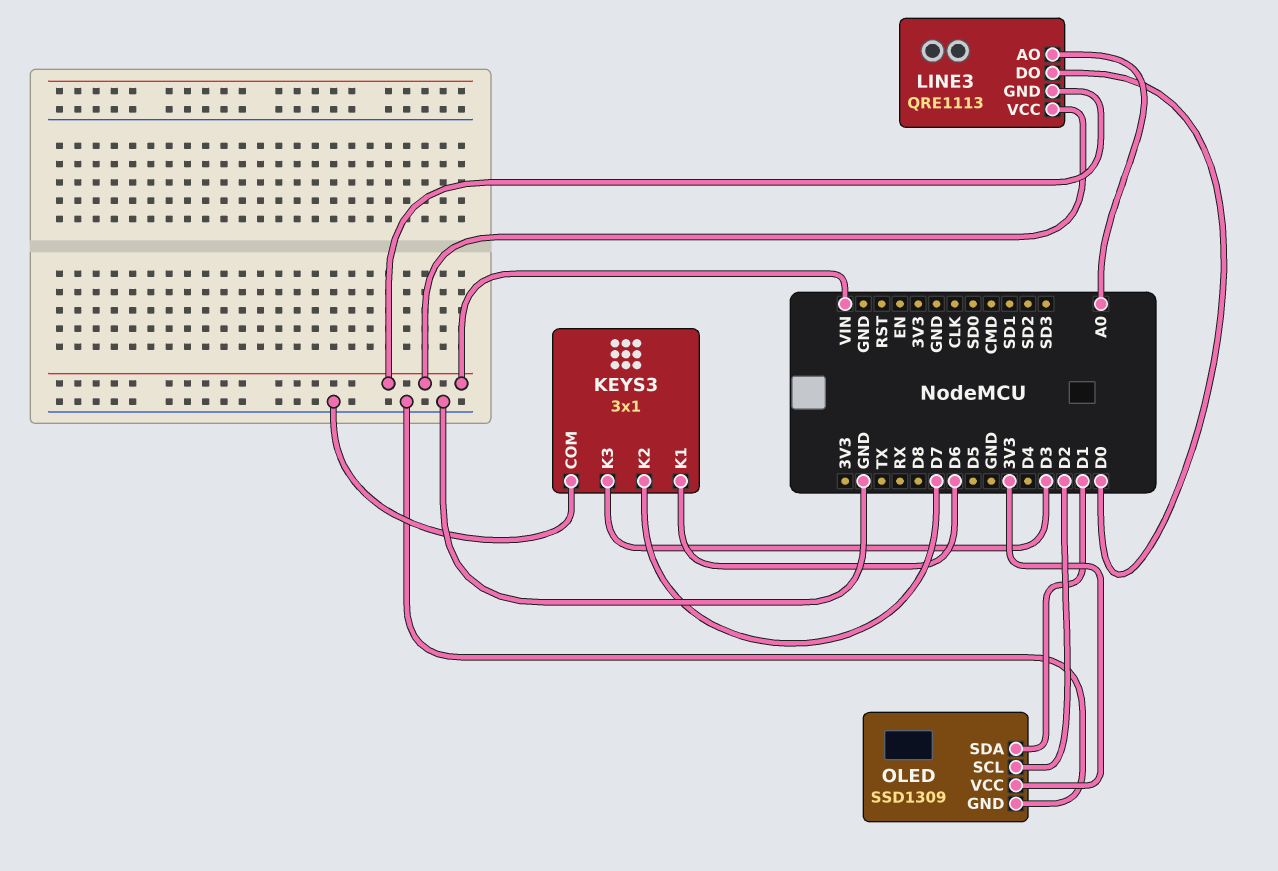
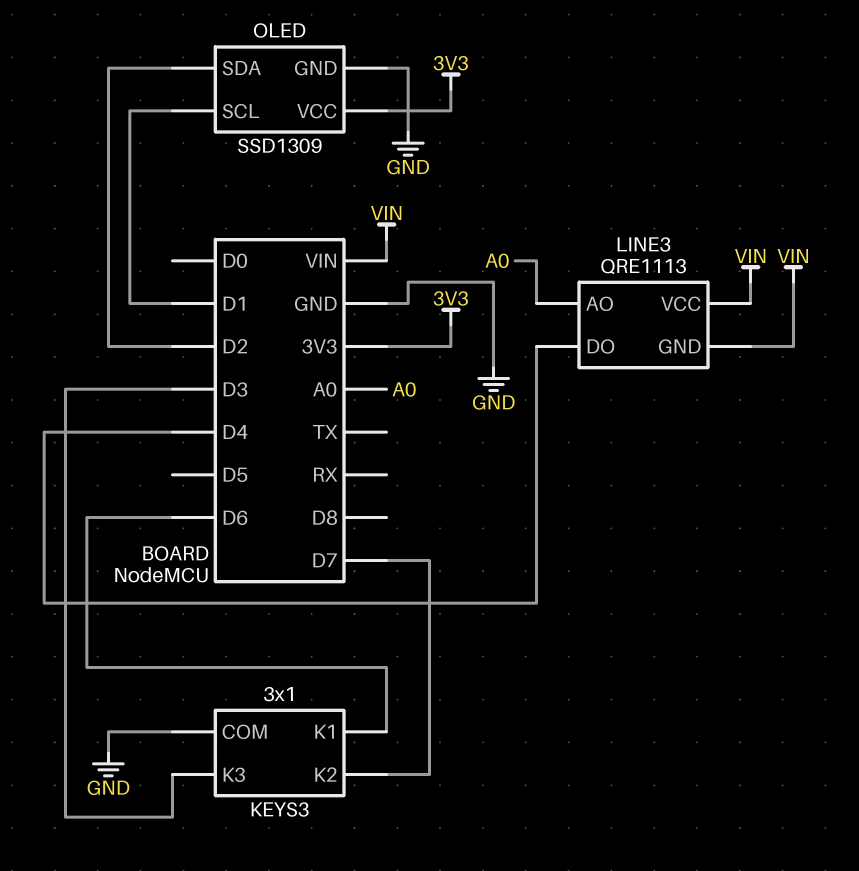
LINE3 pin DO: D0 -> D4
OLED pin SCL: D2 -> D1
OLED pin SDA: D1 -> D2

